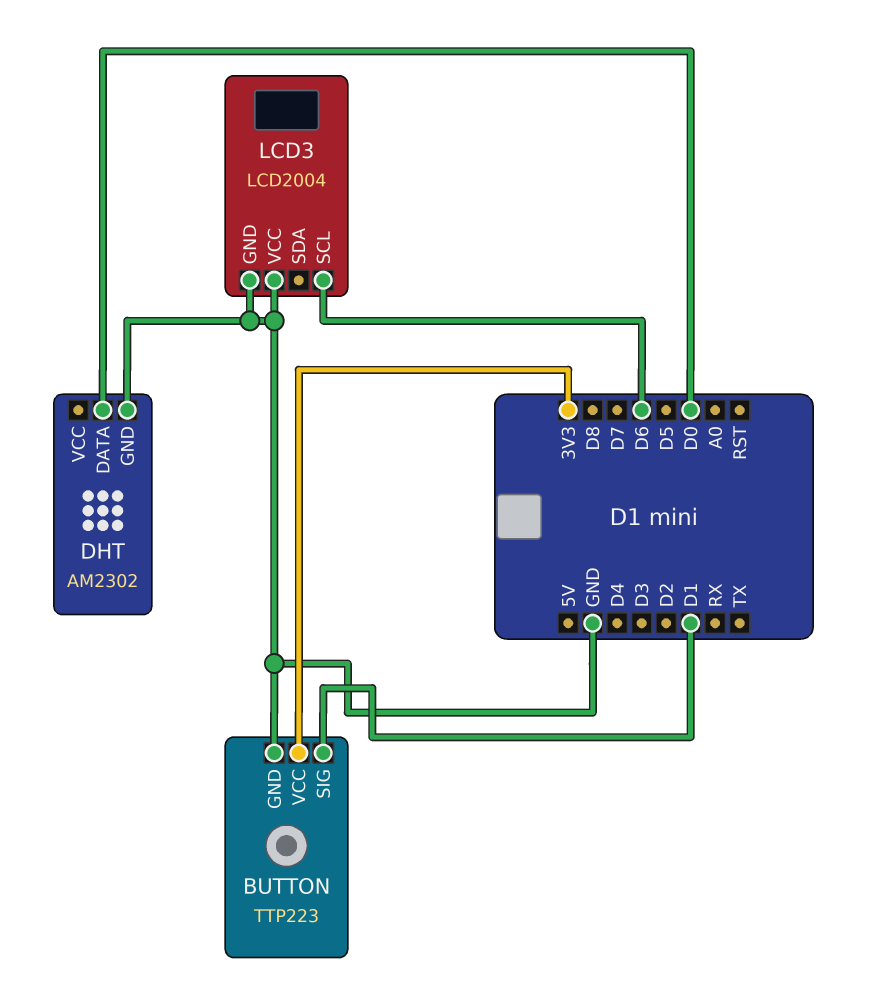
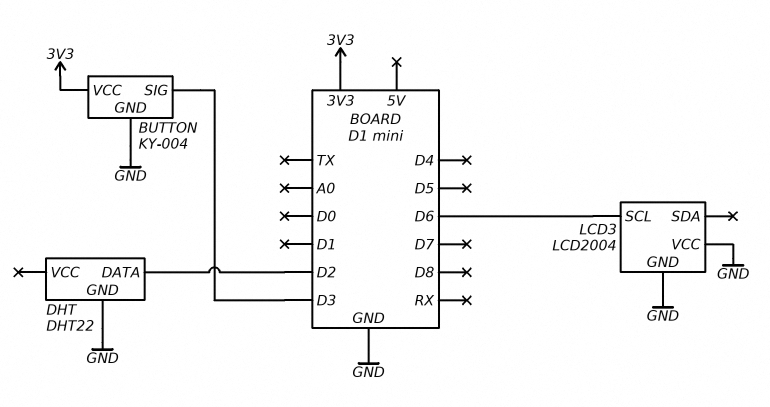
BUTTON: TTP223 -> KY-004
BUTTON pin SIG: D1 -> D3
DHT: AM2302 -> DHT22
DHT pin DATA: D0 -> D2

